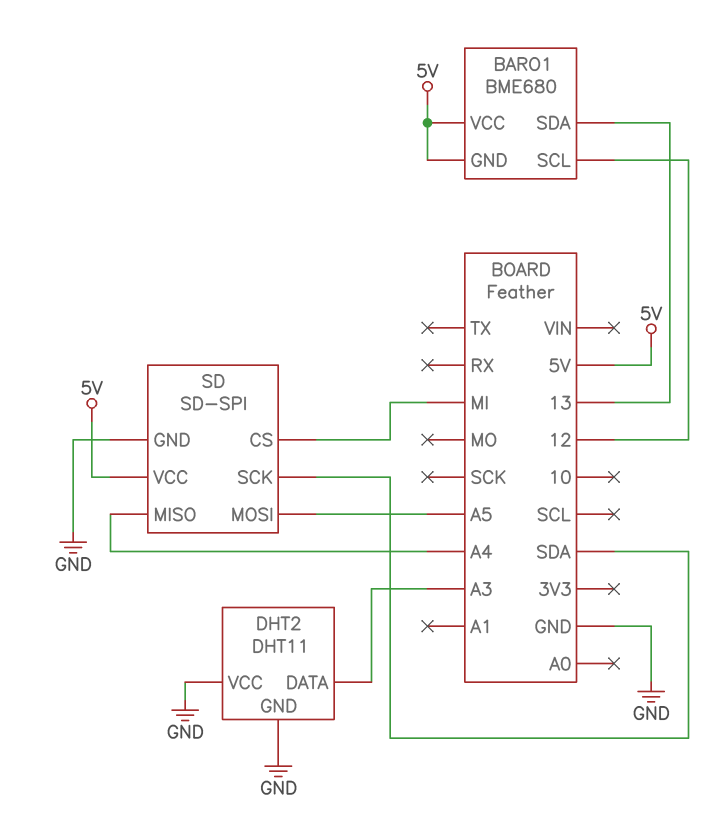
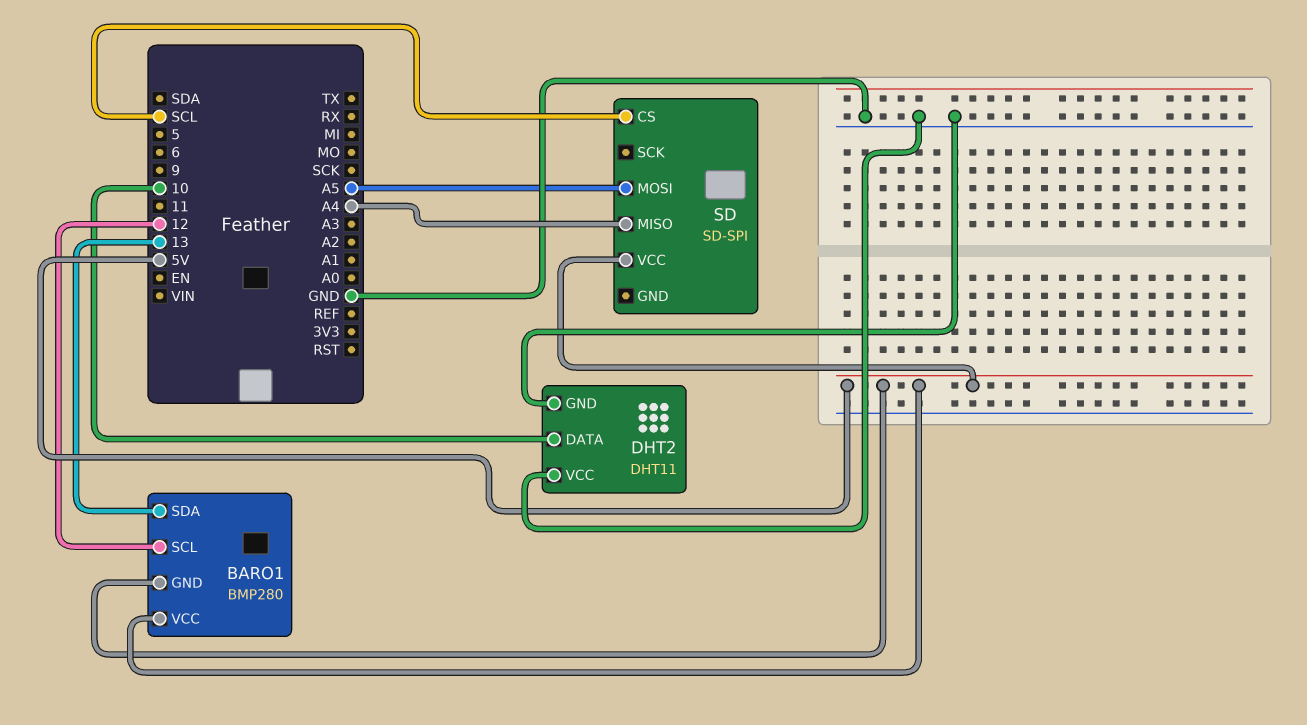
BARO1: BME680 -> BMP280
DHT2 pin DATA: A3 -> 10
SD pin CS: MI -> SCL
SD pin GND: GND -> none
SD pin SCK: SDA -> none

